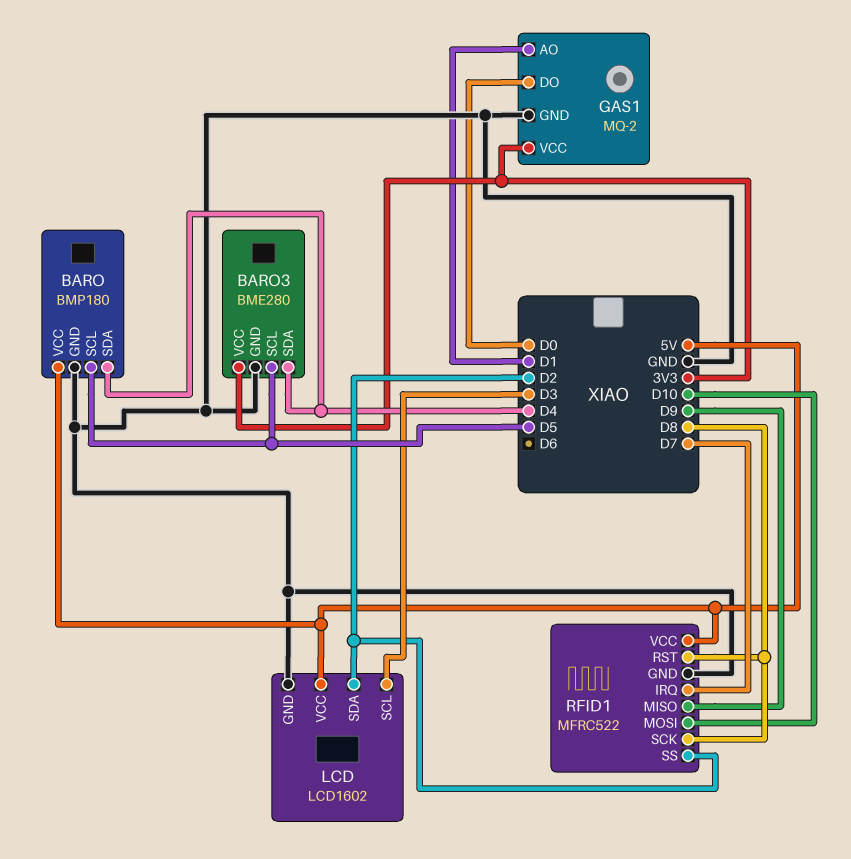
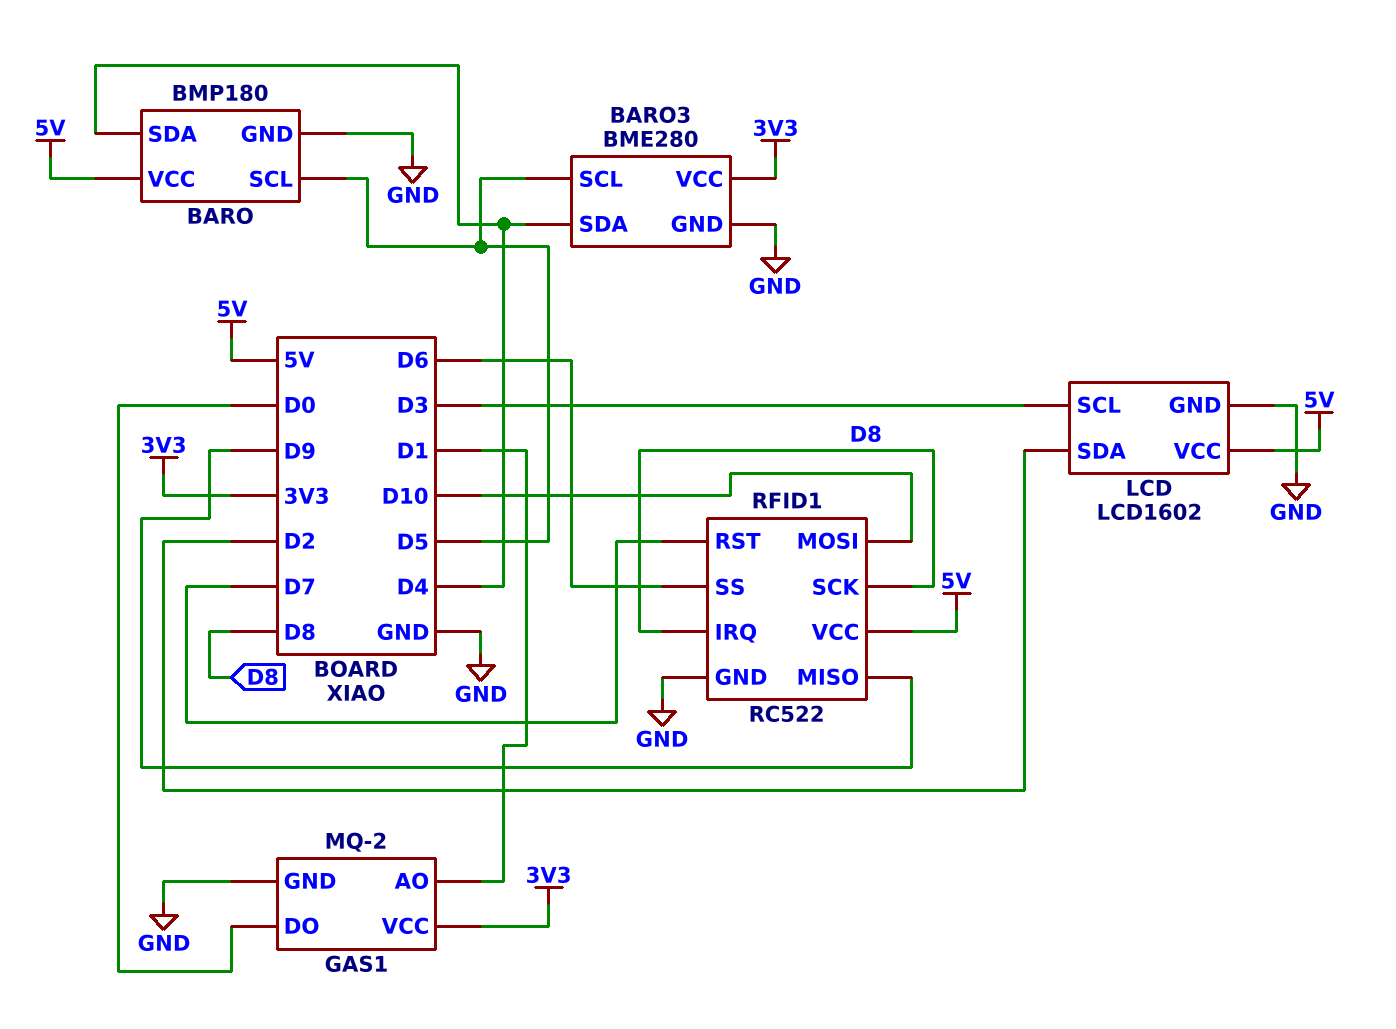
RFID1: MFRC522 -> RC522
RFID1 pin IRQ: D7 -> D8
RFID1 pin RST: D8 -> D7
RFID1 pin SS: D2 -> D6

